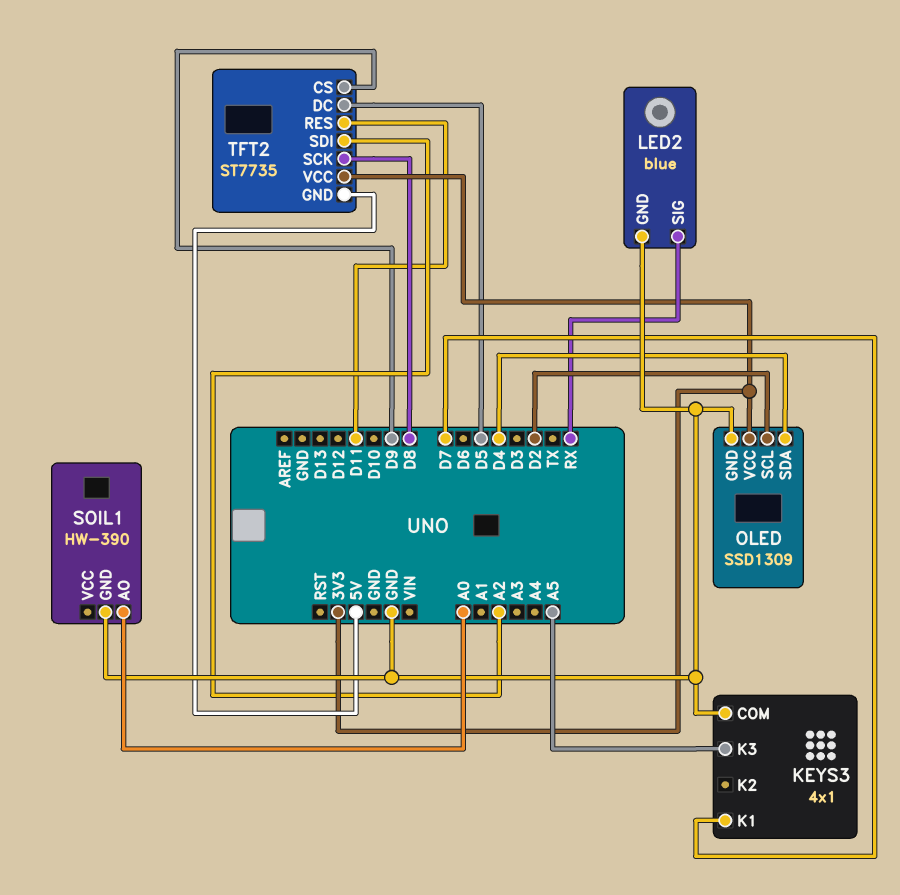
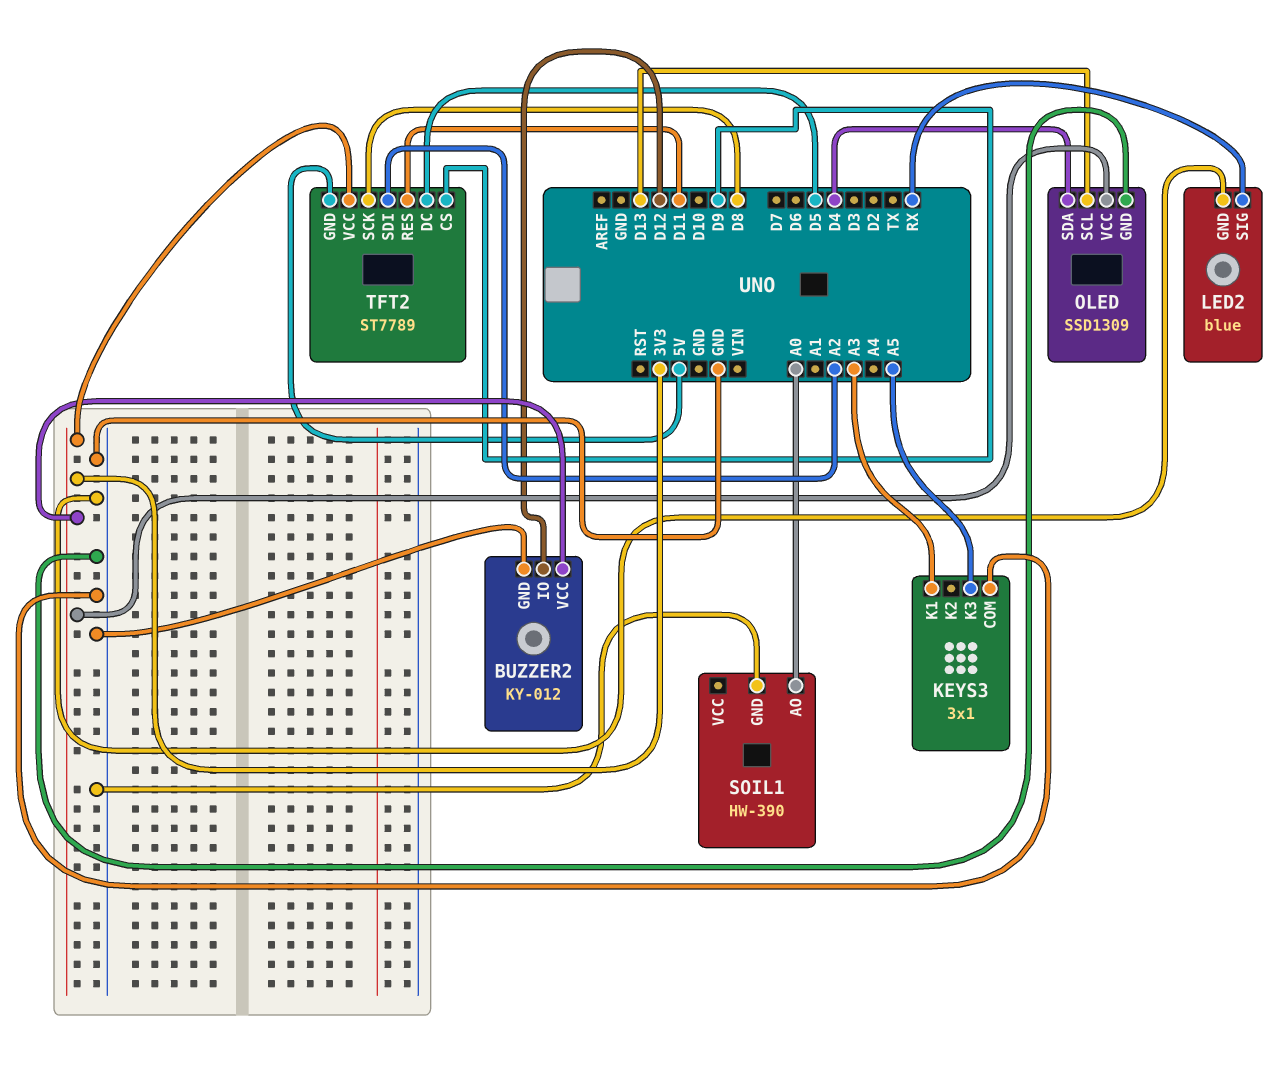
BUZZER2: none -> KY-012
BUZZER2 pin GND: none -> GND
BUZZER2 pin IO: none -> D12
BUZZER2 pin VCC: none -> 3V3
KEYS3: 4x1 -> 3x1
KEYS3 pin K1: D7 -> A3
OLED pin SCL: D2 -> D13
TFT2: ST7735 -> ST7789

